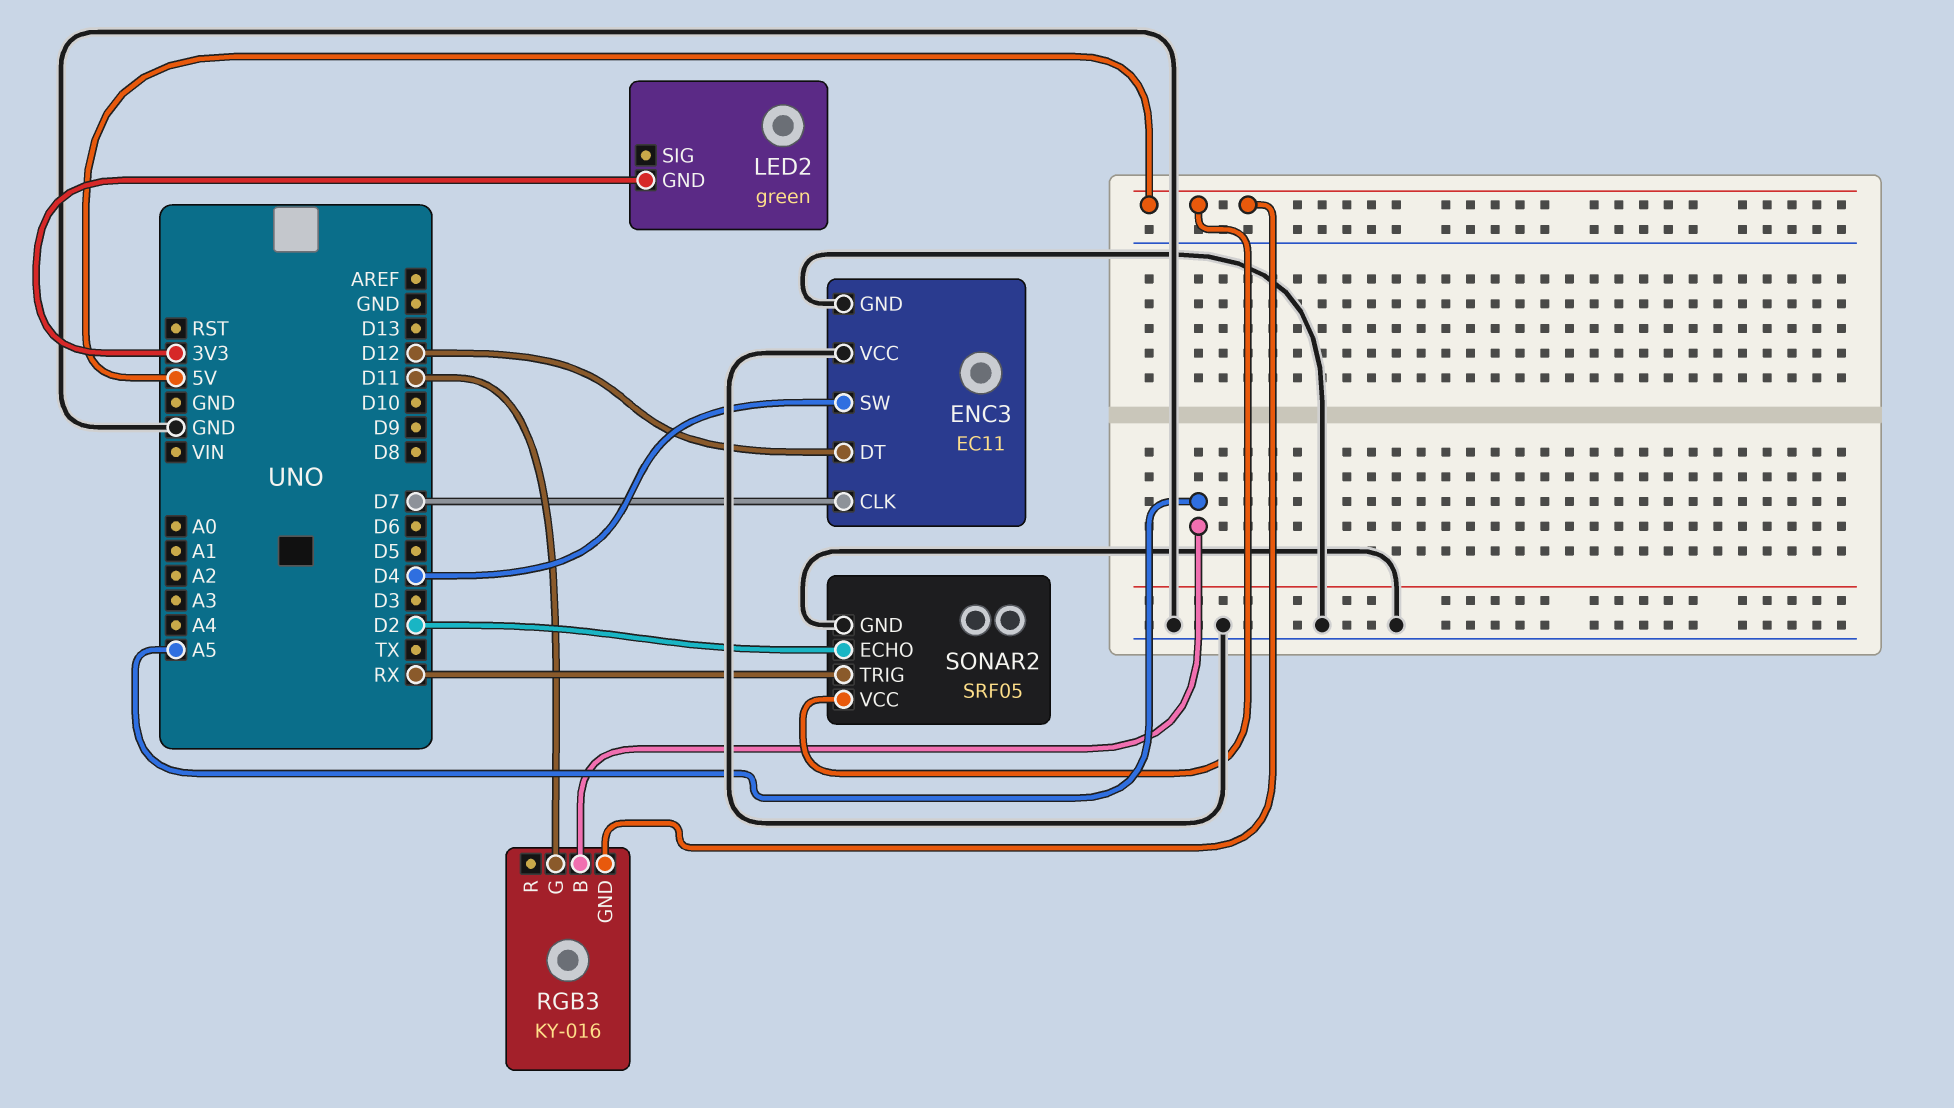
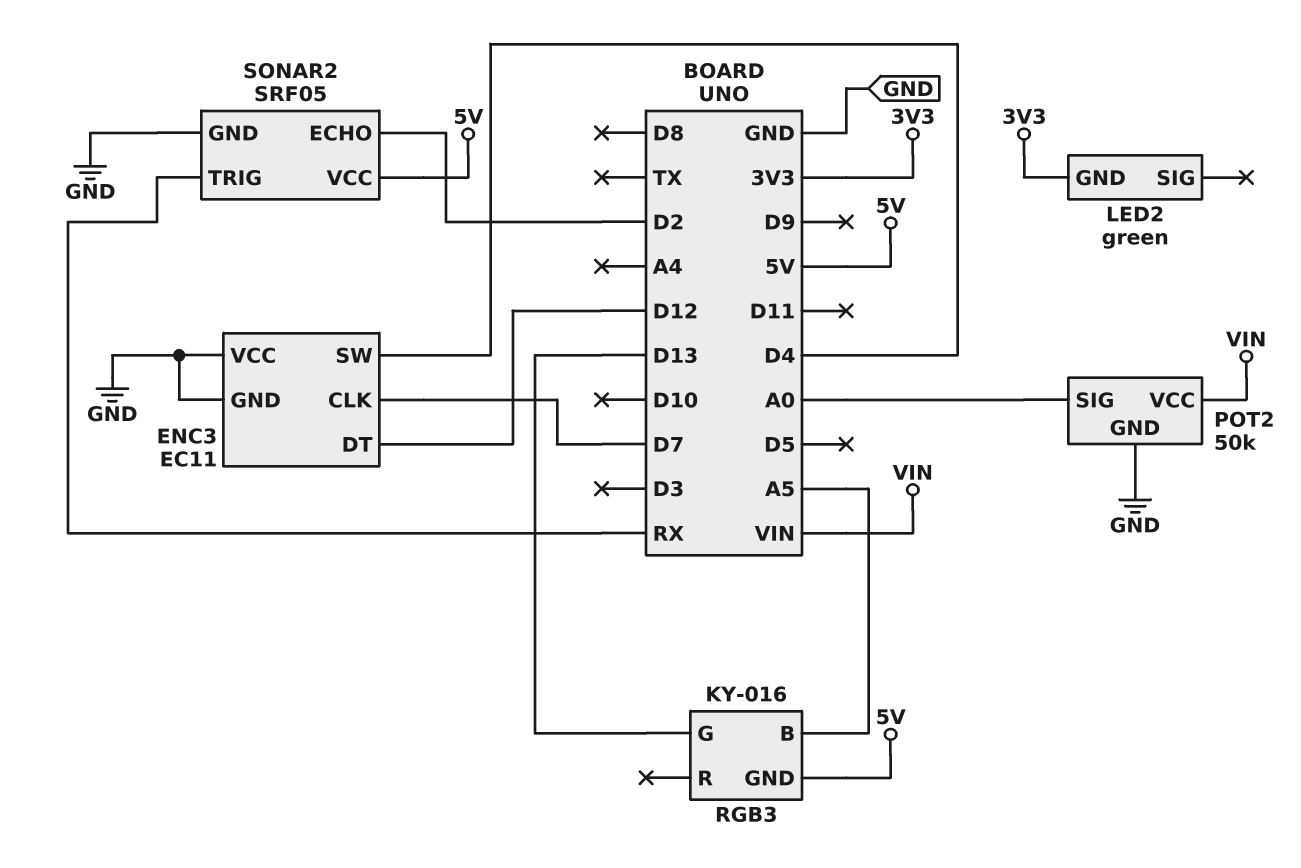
POT2: none -> 50k
POT2 pin GND: none -> GND
POT2 pin SIG: none -> A0
POT2 pin VCC: none -> VIN
RGB3 pin G: D11 -> D13

